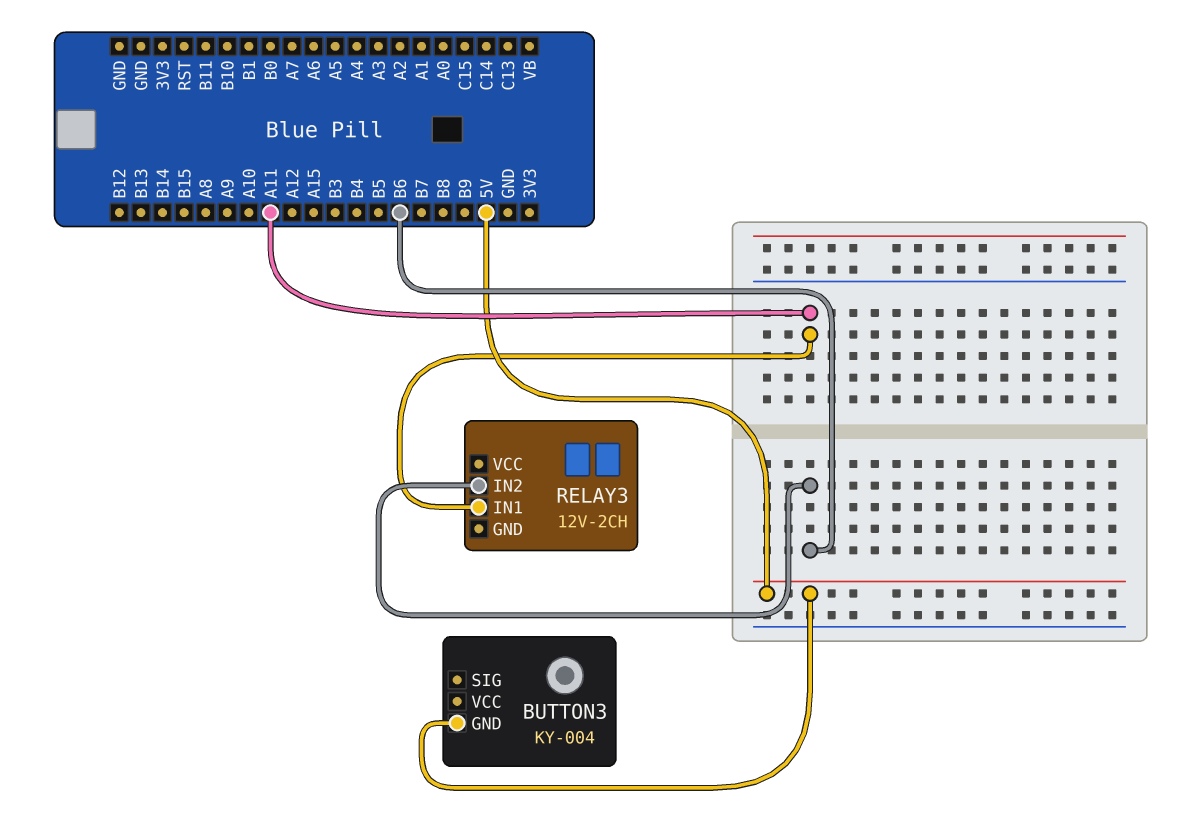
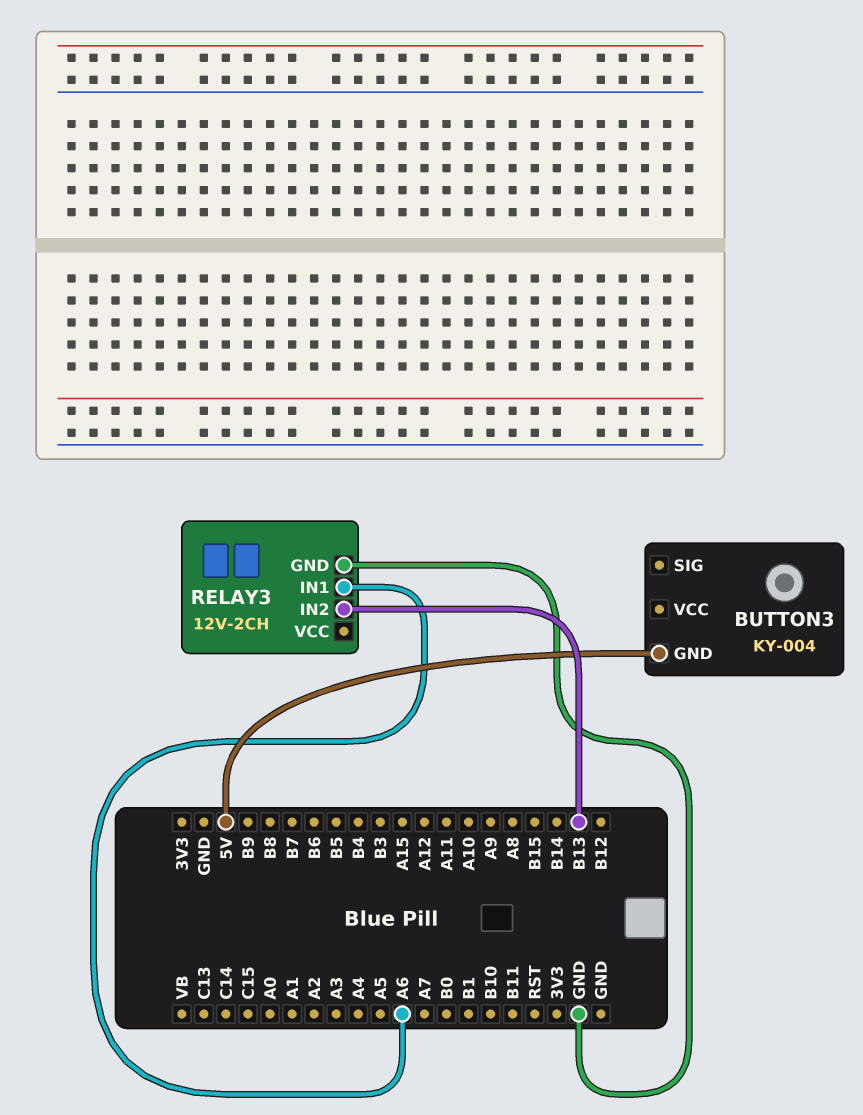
RELAY3 pin GND: none -> GND
RELAY3 pin IN1: A11 -> A6
RELAY3 pin IN2: B6 -> B13

